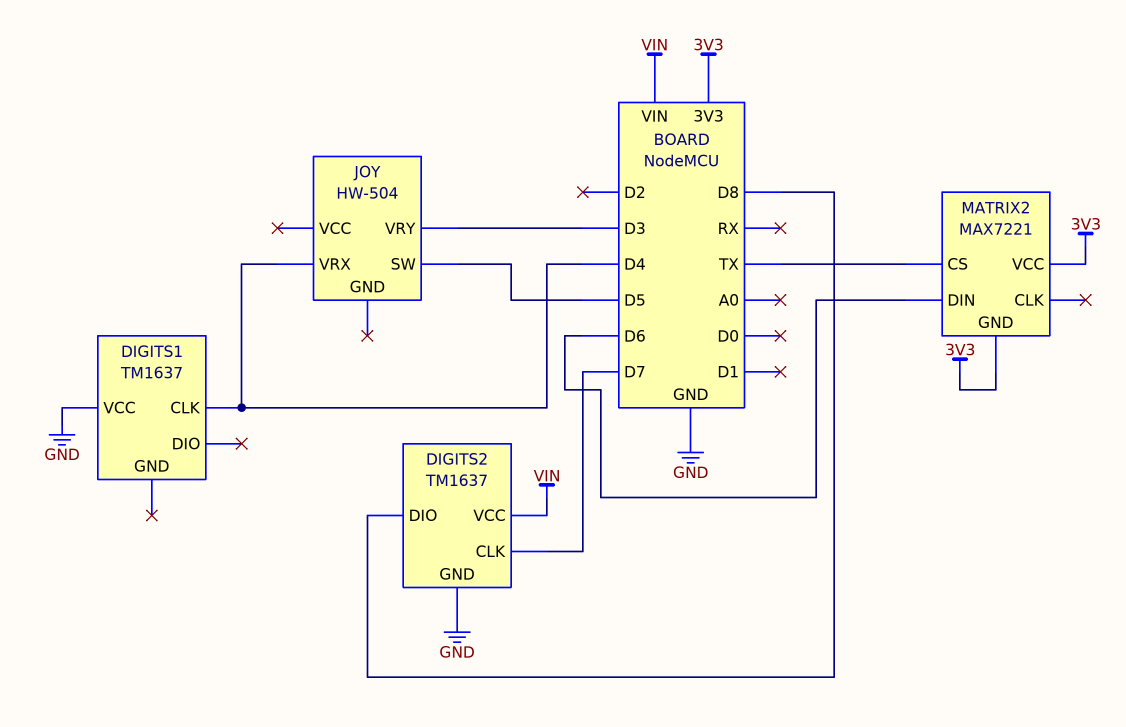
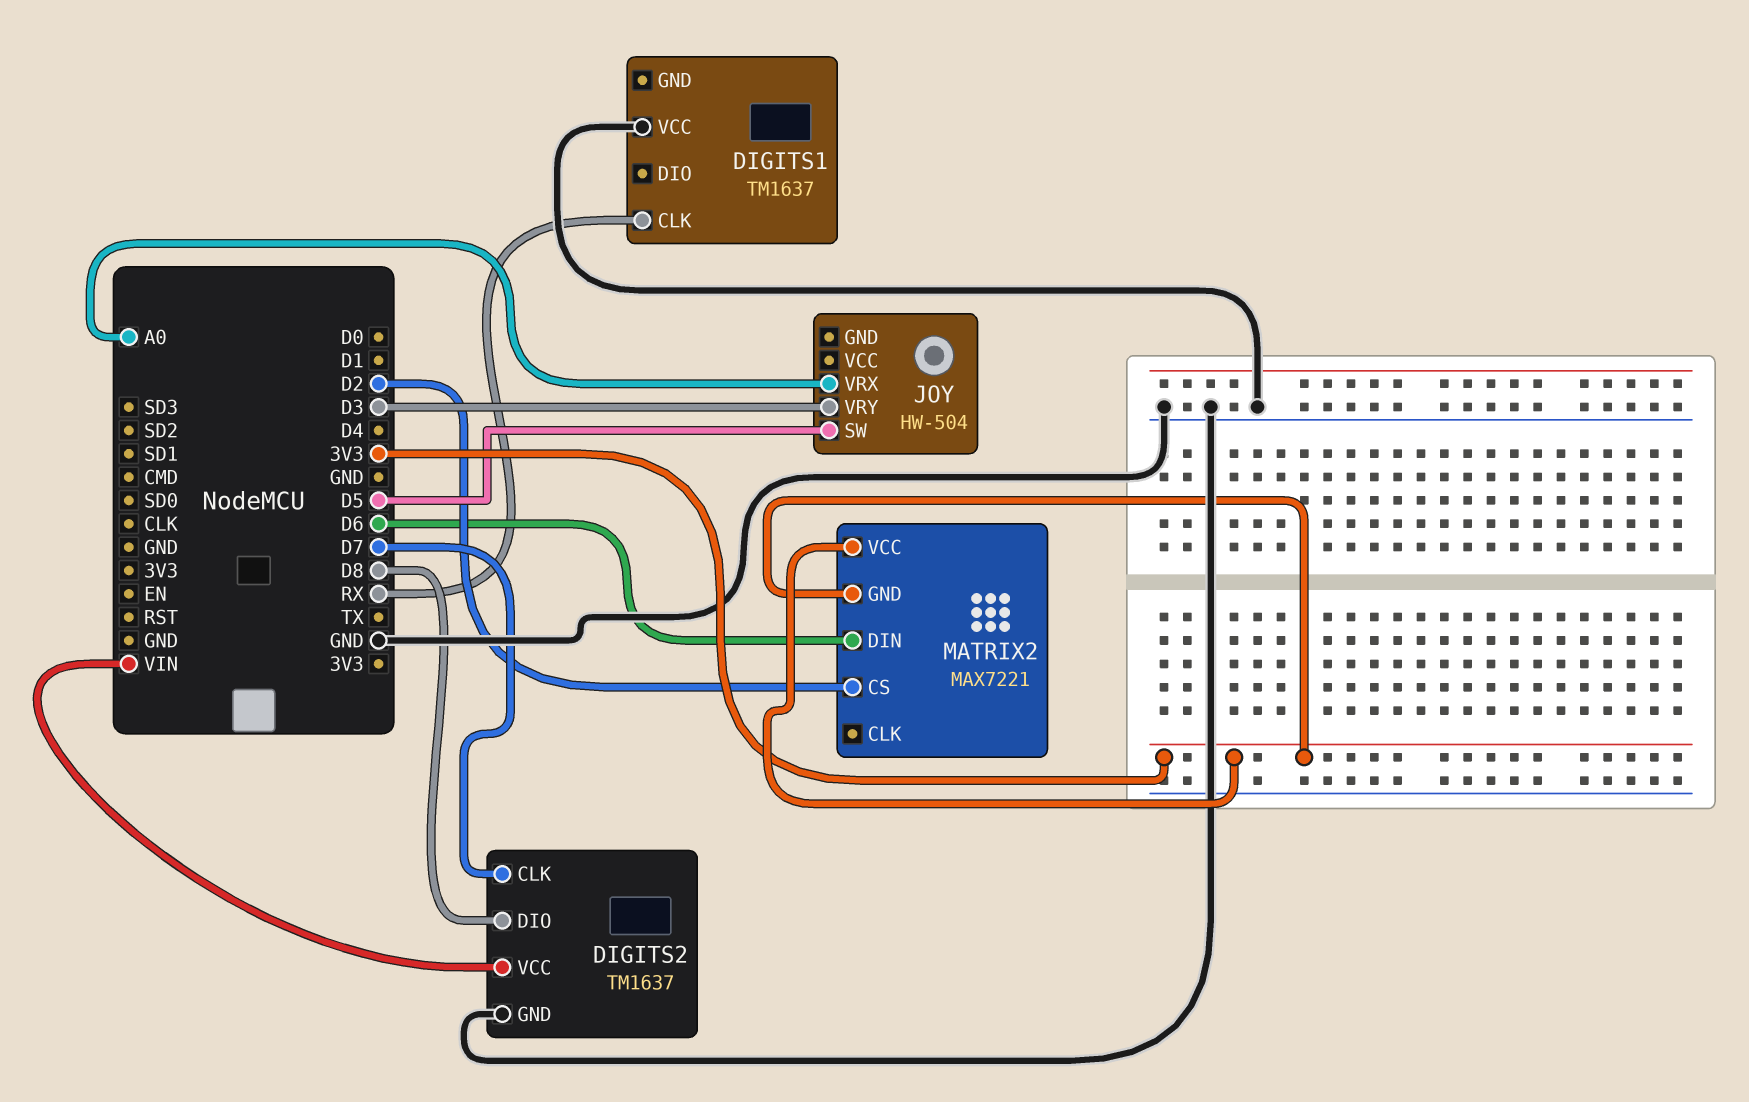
DIGITS1 pin CLK: D4 -> RX
JOY pin VRX: D4 -> A0
MATRIX2 pin CS: TX -> D2

